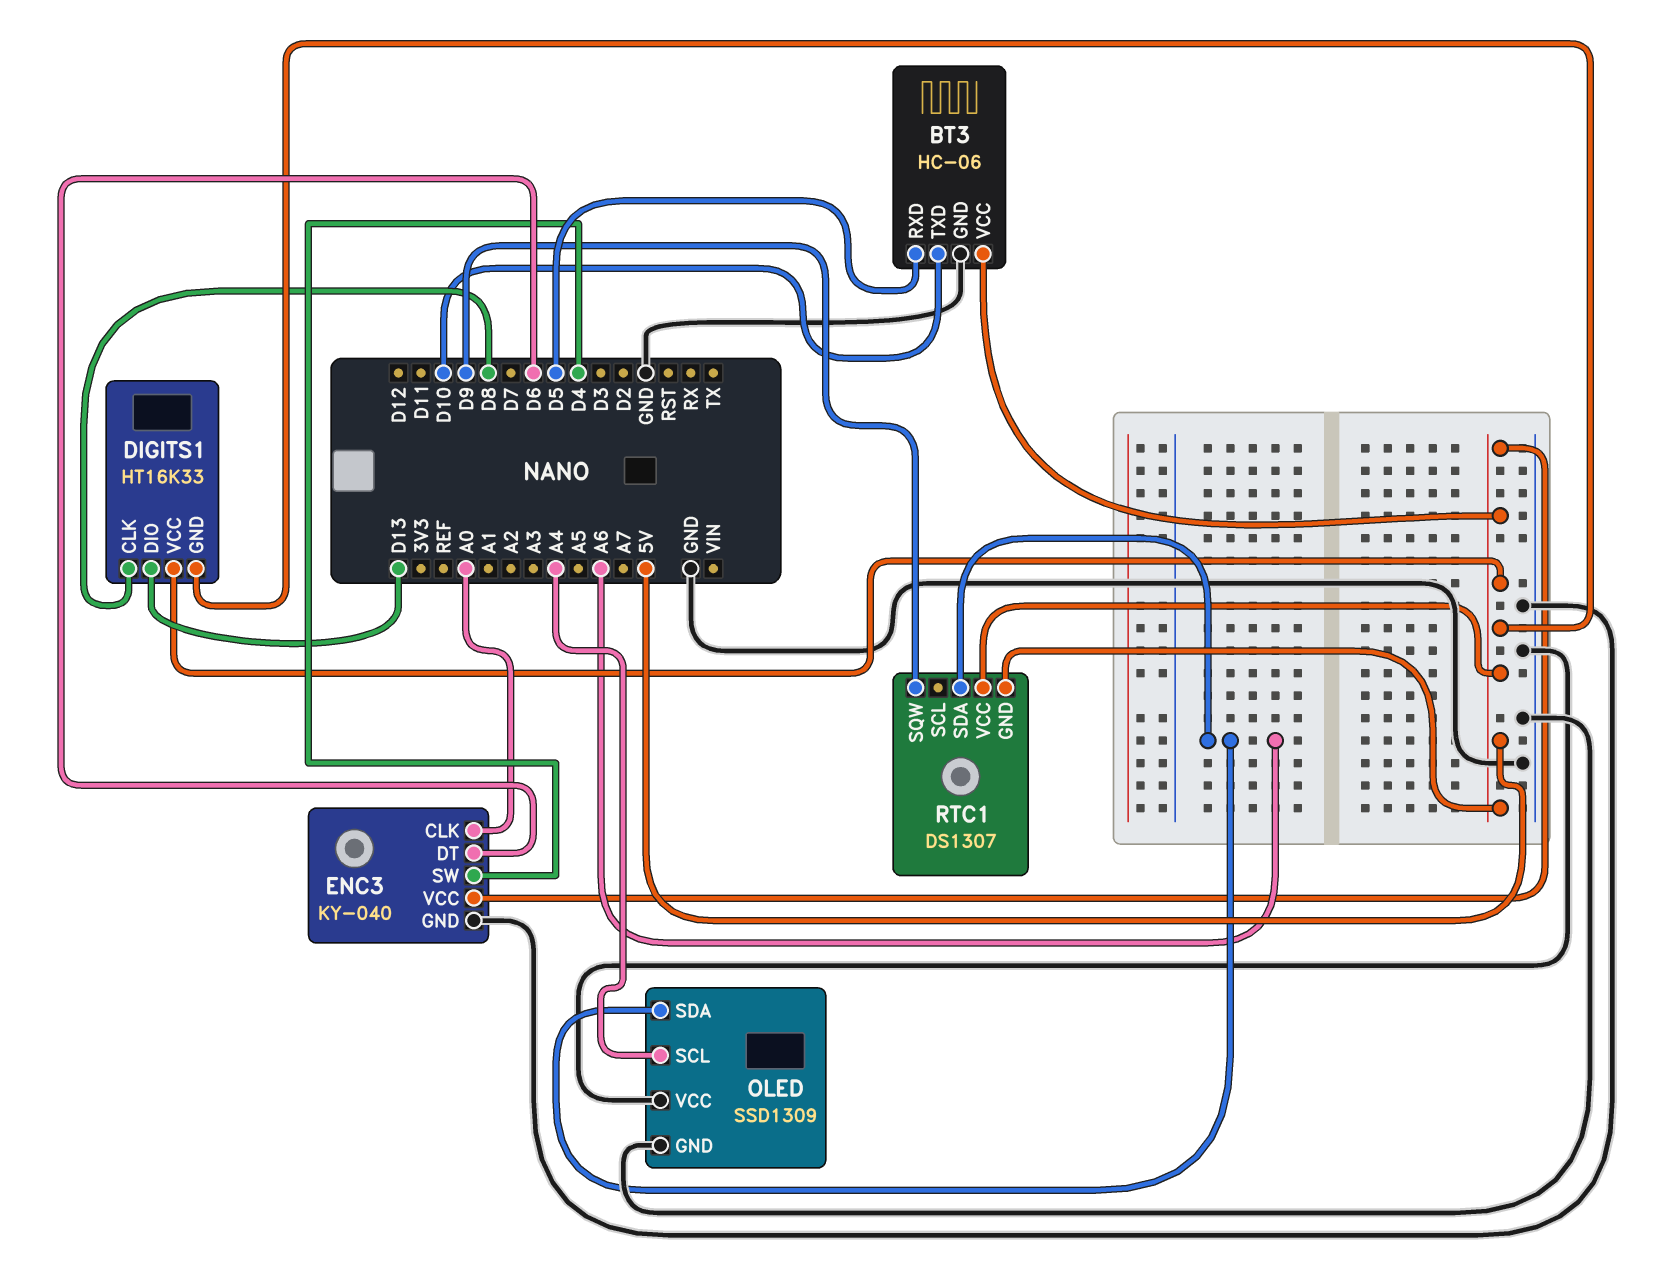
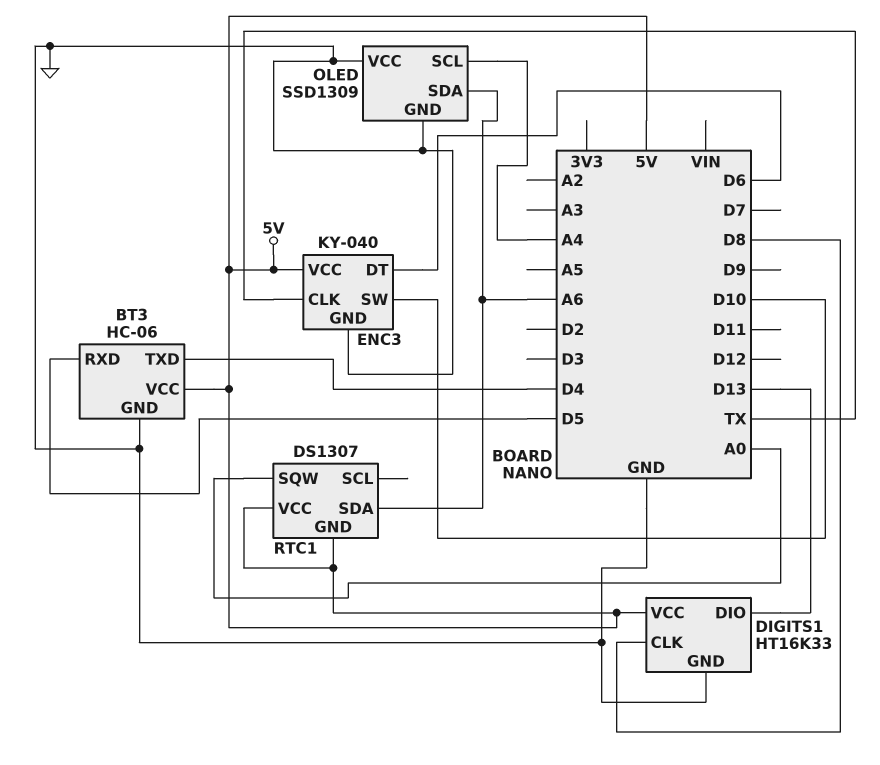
BT3 pin TXD: D10 -> D4
DIGITS1 pin GND: 5V -> GND
ENC3 pin CLK: A0 -> TX
ENC3 pin SW: D4 -> D10
RTC1 pin SQW: D9 -> A0

